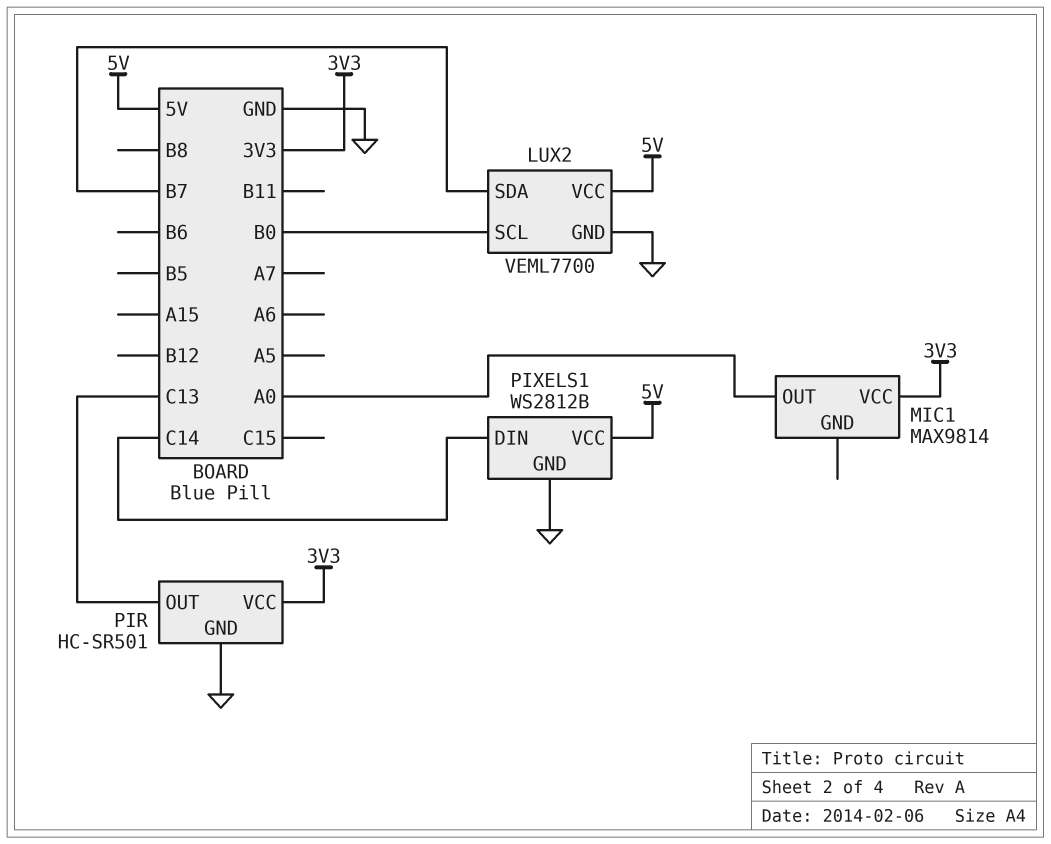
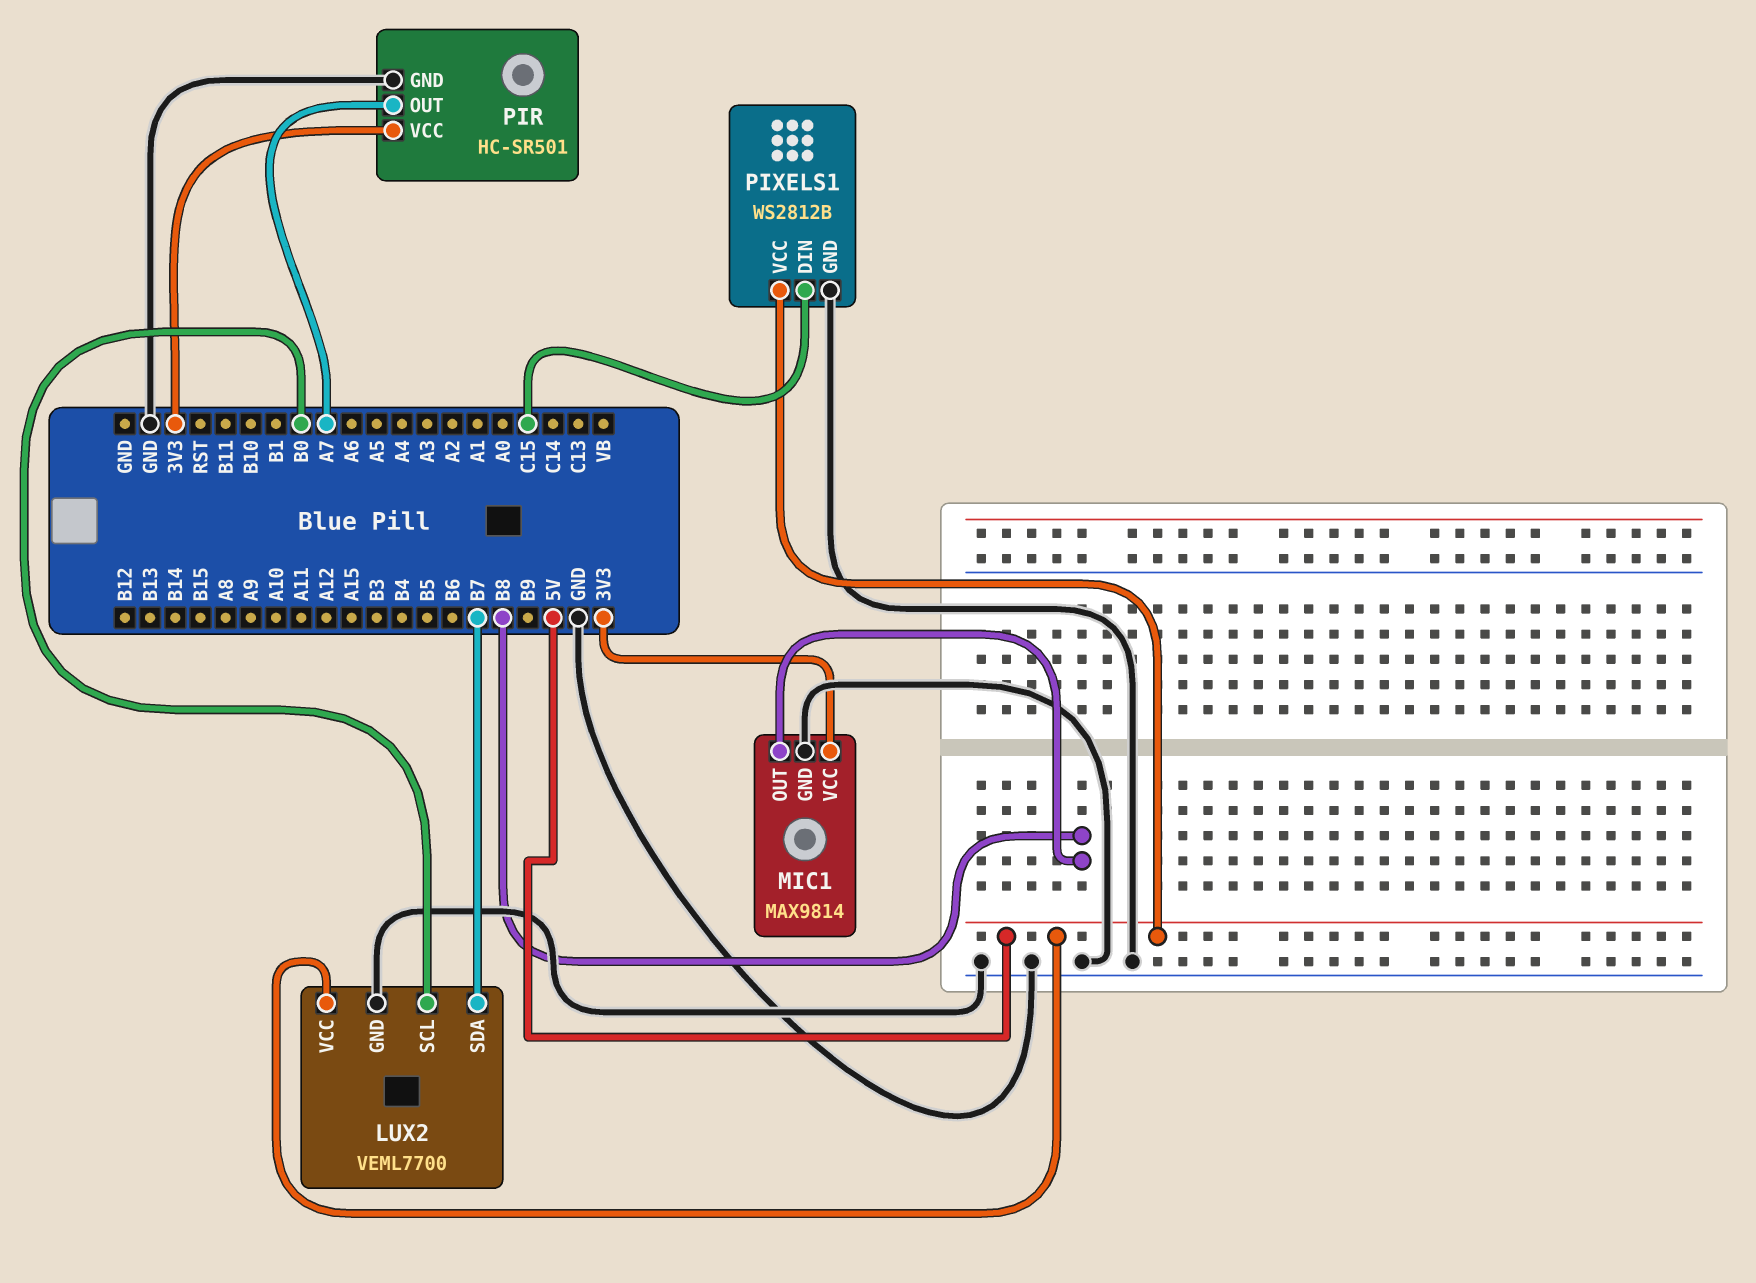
MIC1 pin GND: none -> GND
MIC1 pin OUT: A0 -> B8
PIR pin OUT: C13 -> A7
PIXELS1 pin DIN: C14 -> C15

